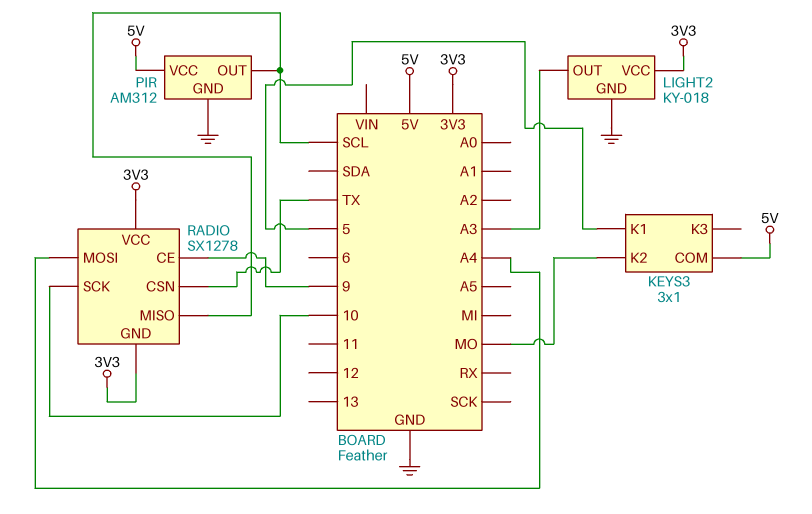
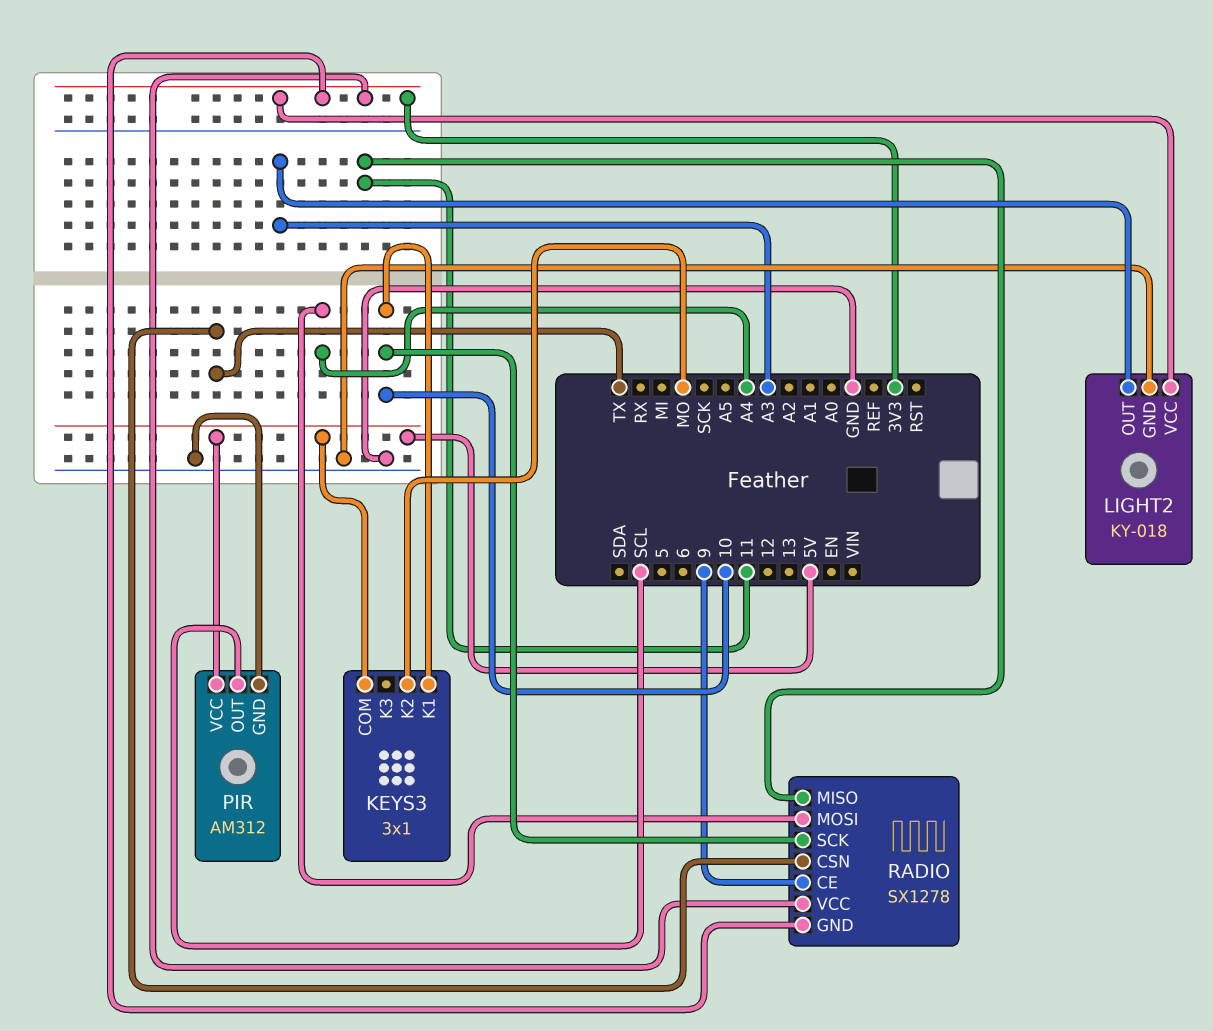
KEYS3 pin K1: 5 -> 10
RADIO pin MISO: SCL -> 11

